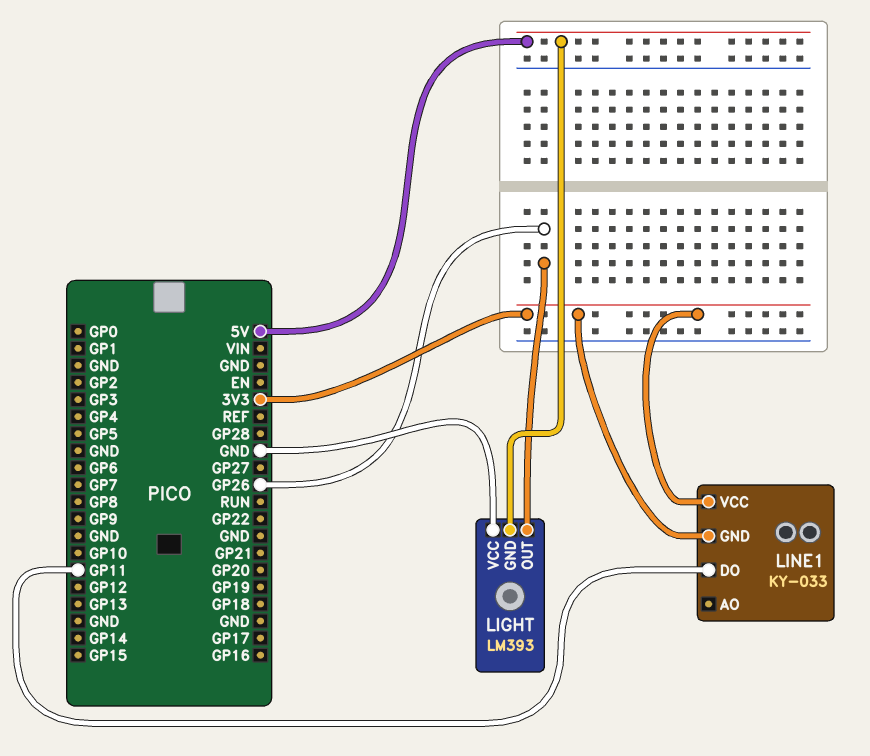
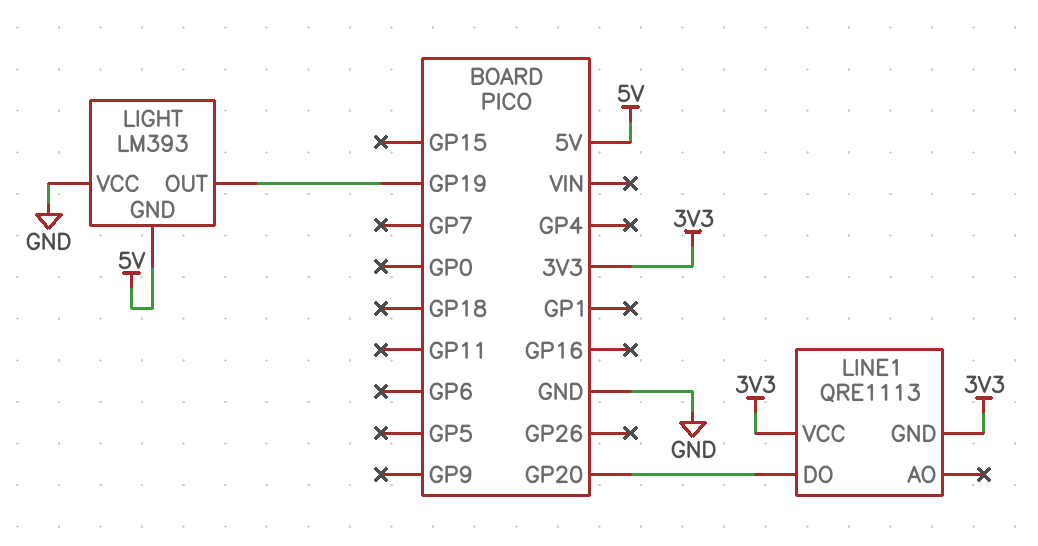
LIGHT pin OUT: GP26 -> GP19
LINE1: KY-033 -> QRE1113
LINE1 pin DO: GP11 -> GP20

